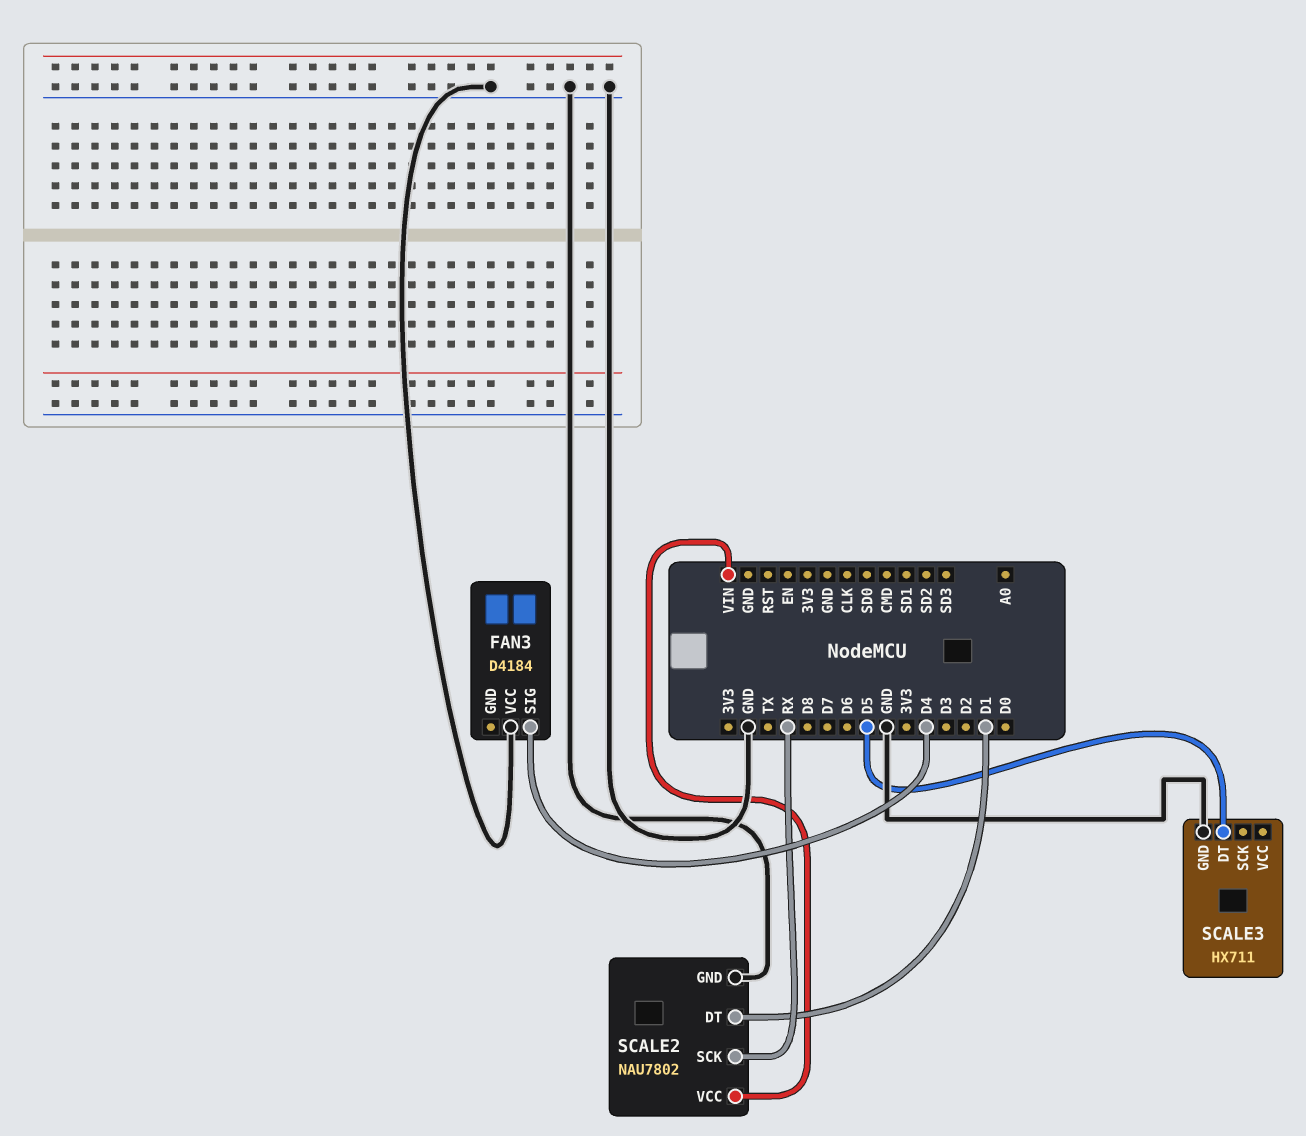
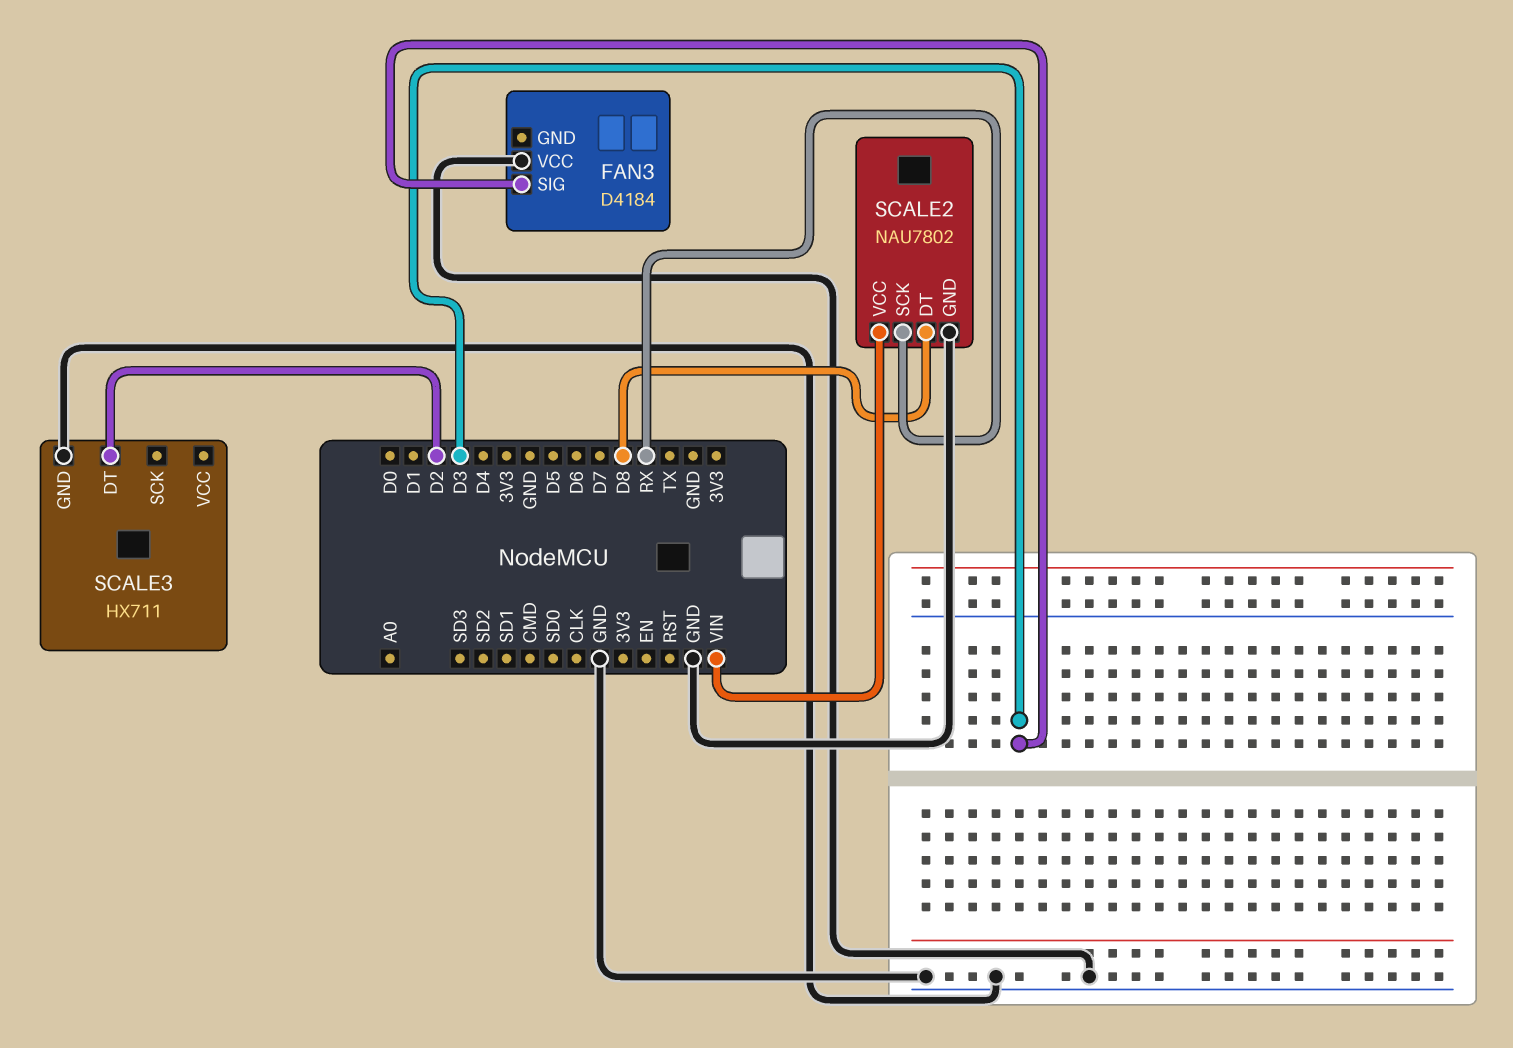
FAN3 pin SIG: D4 -> D3
SCALE2 pin DT: D1 -> D8
SCALE3 pin DT: D5 -> D2

